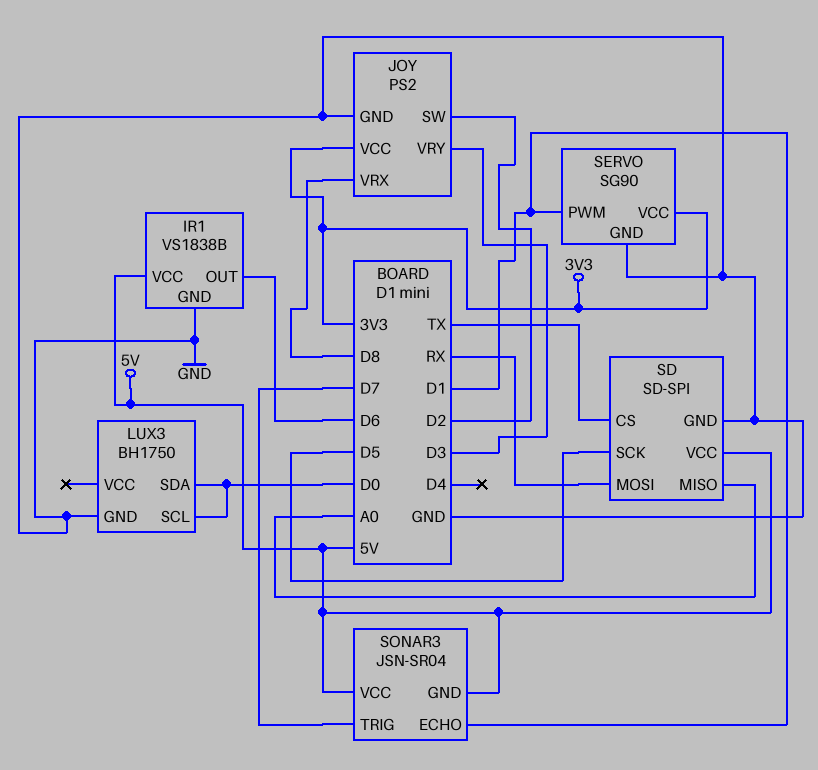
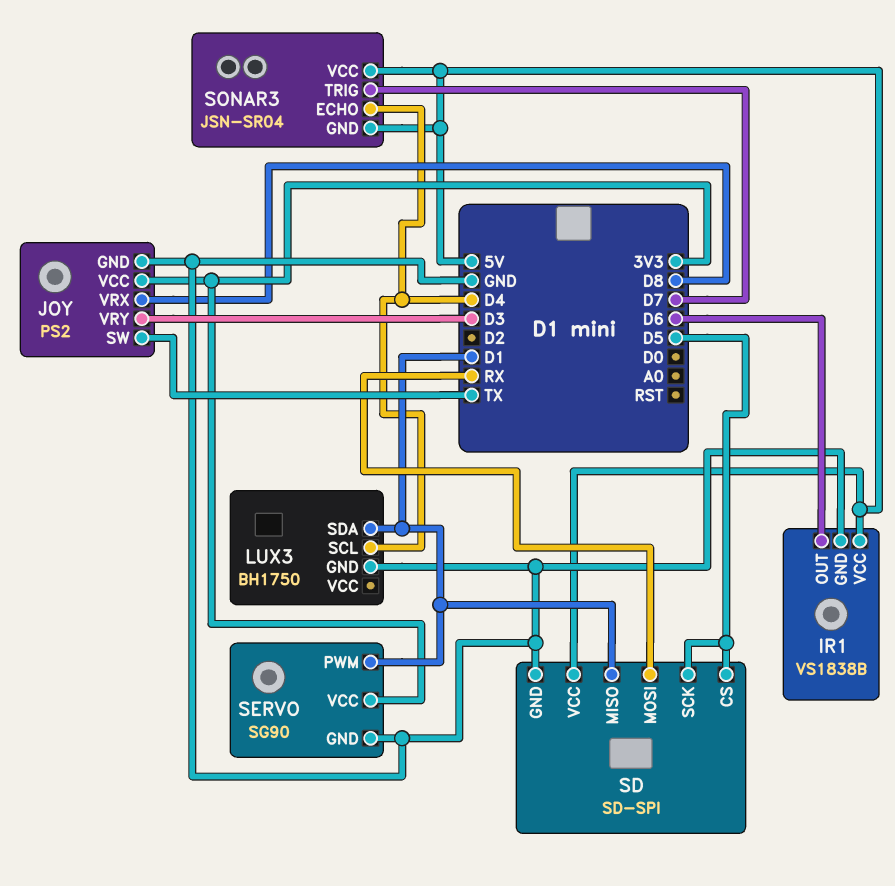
JOY pin SW: D2 -> TX
LUX3 pin SCL: D0 -> D4
LUX3 pin SDA: D0 -> D1
SD pin CS: TX -> D5
SD pin MISO: A0 -> D1
SONAR3 pin ECHO: D1 -> D4

